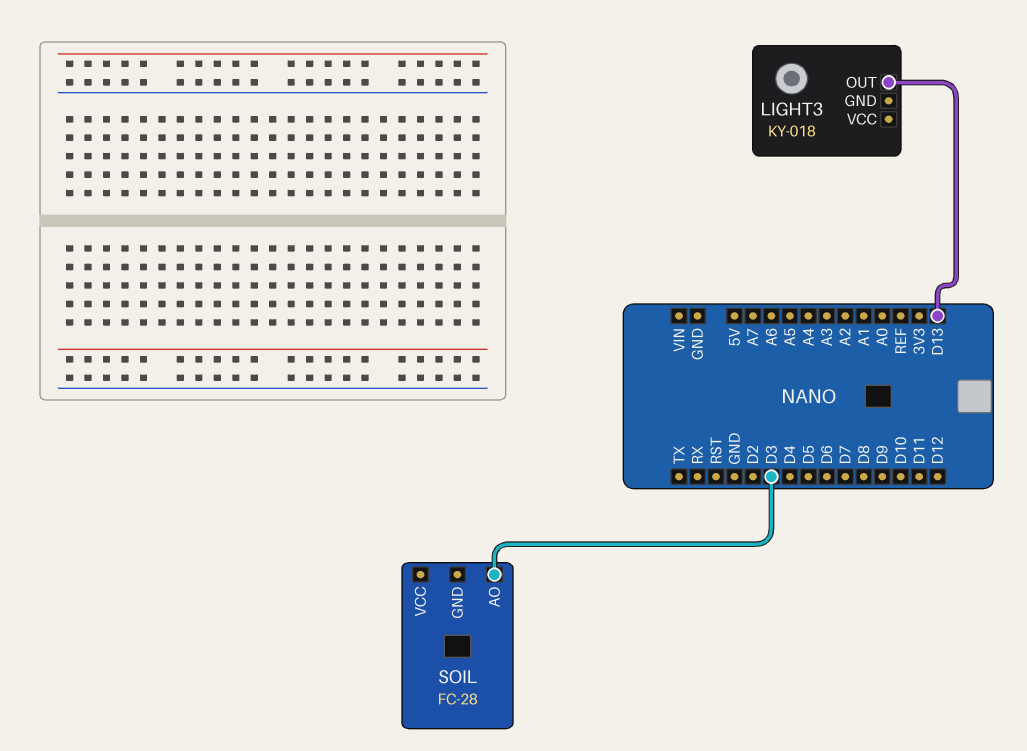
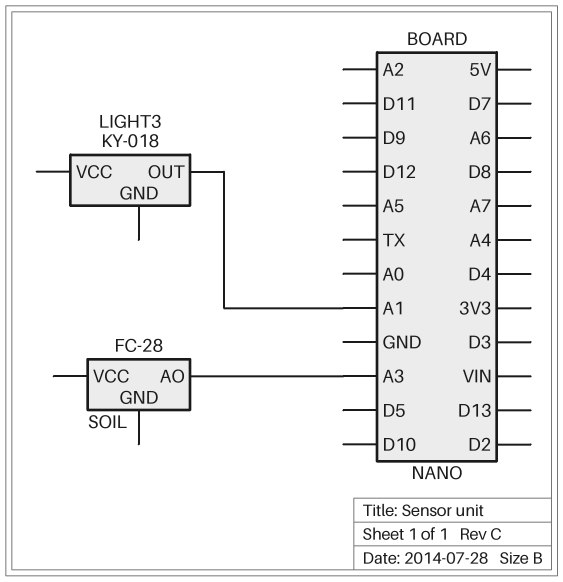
LIGHT3 pin OUT: D13 -> A1
SOIL pin AO: D3 -> A3

